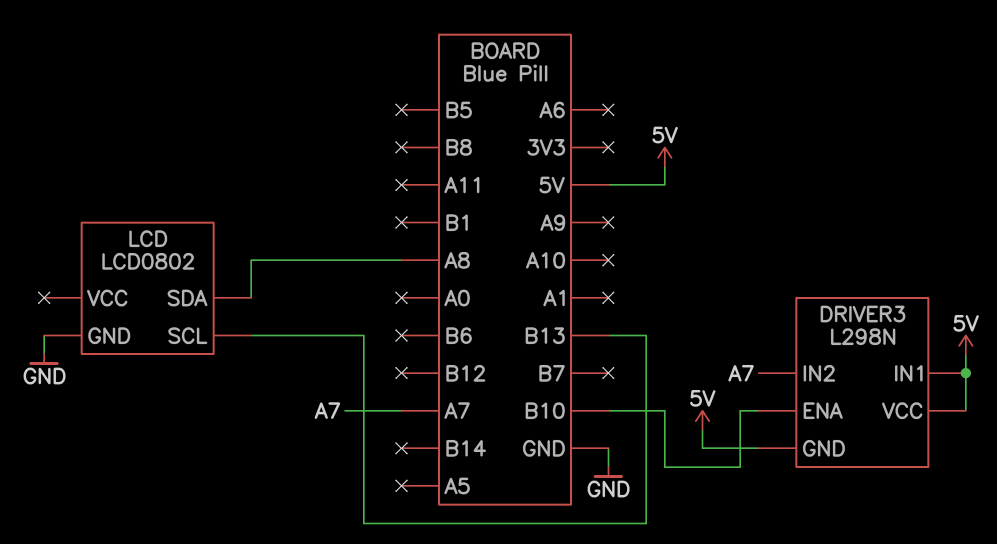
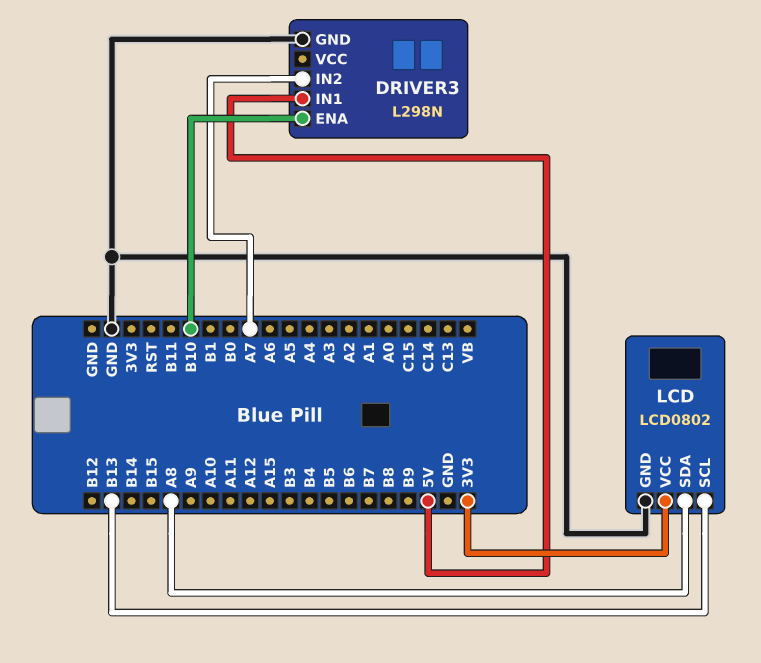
DRIVER3 pin GND: 5V -> GND
DRIVER3 pin VCC: 5V -> none
LCD pin VCC: none -> 3V3

